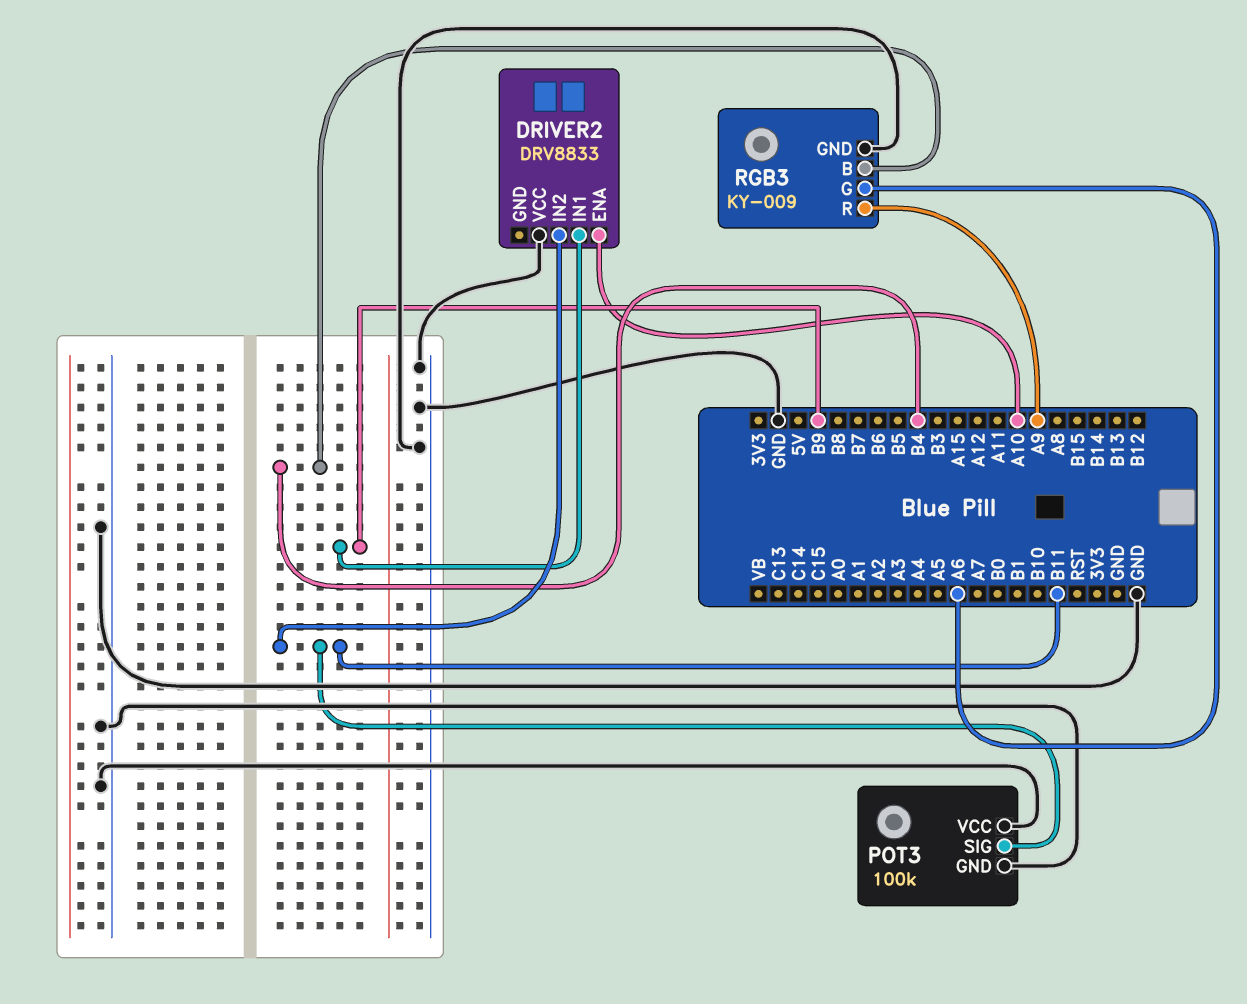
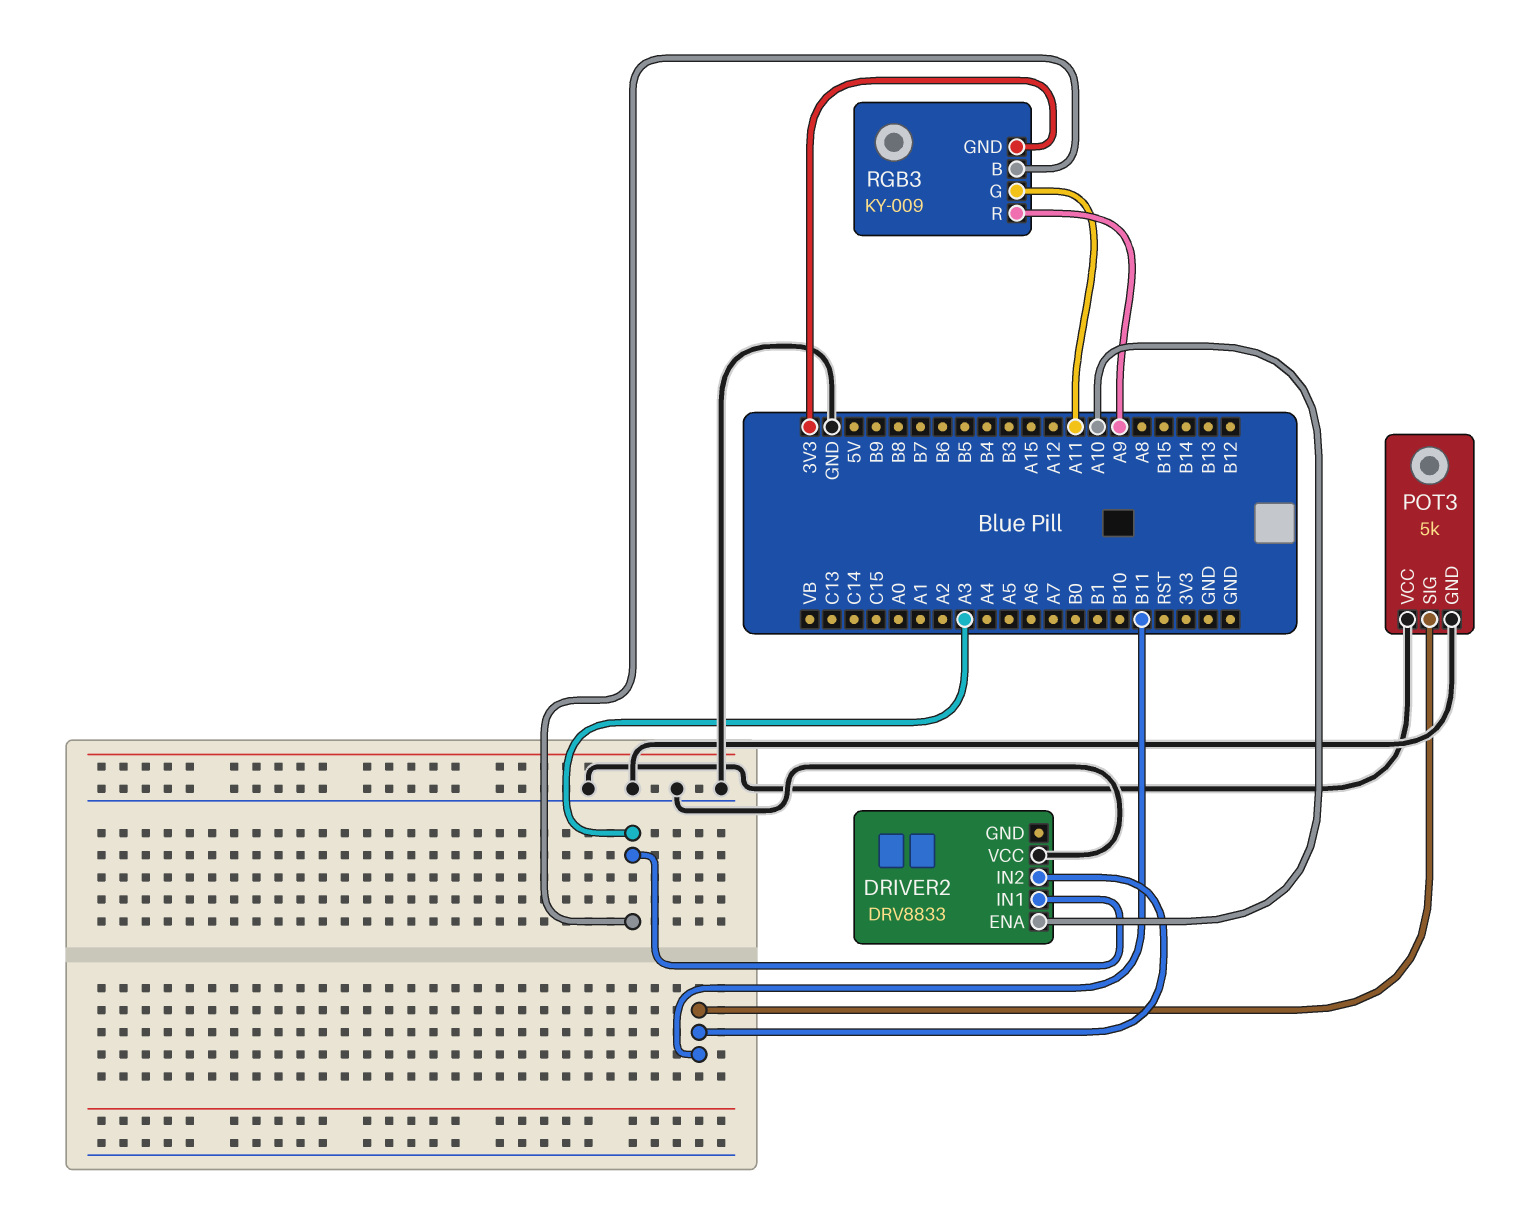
DRIVER2 pin IN1: B9 -> A3
POT3: 100k -> 5k
RGB3 pin B: B4 -> A3
RGB3 pin G: A6 -> A11
RGB3 pin GND: GND -> 3V3

